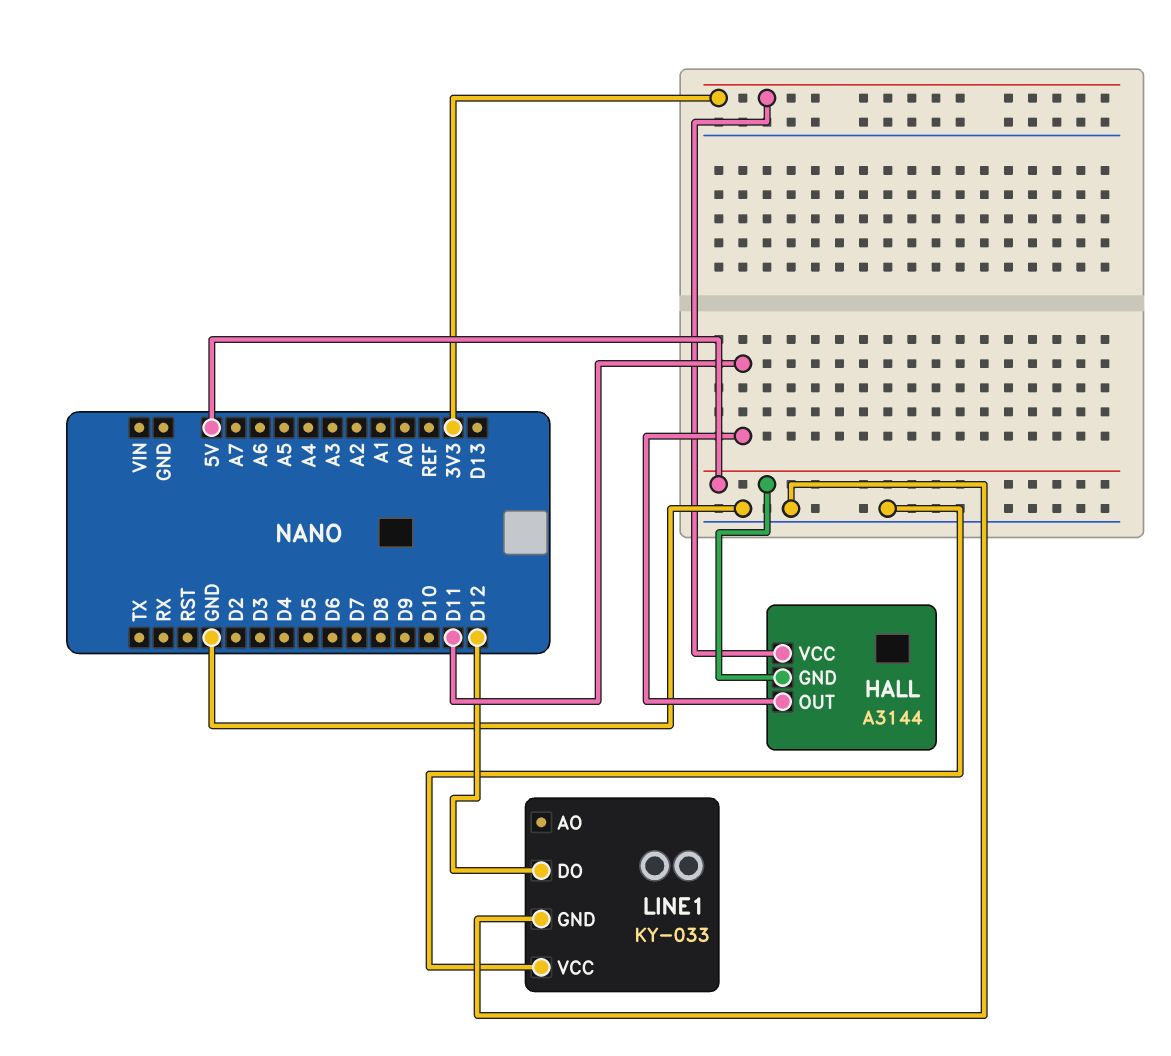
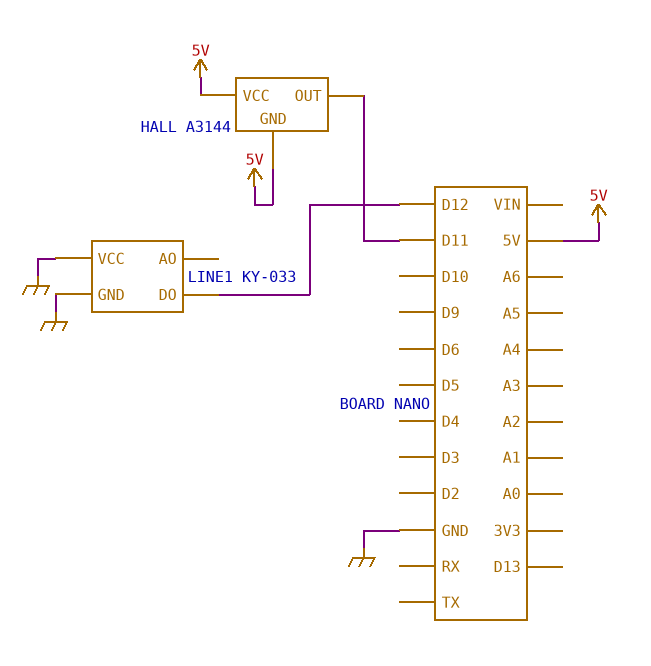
HALL pin VCC: 3V3 -> 5V

